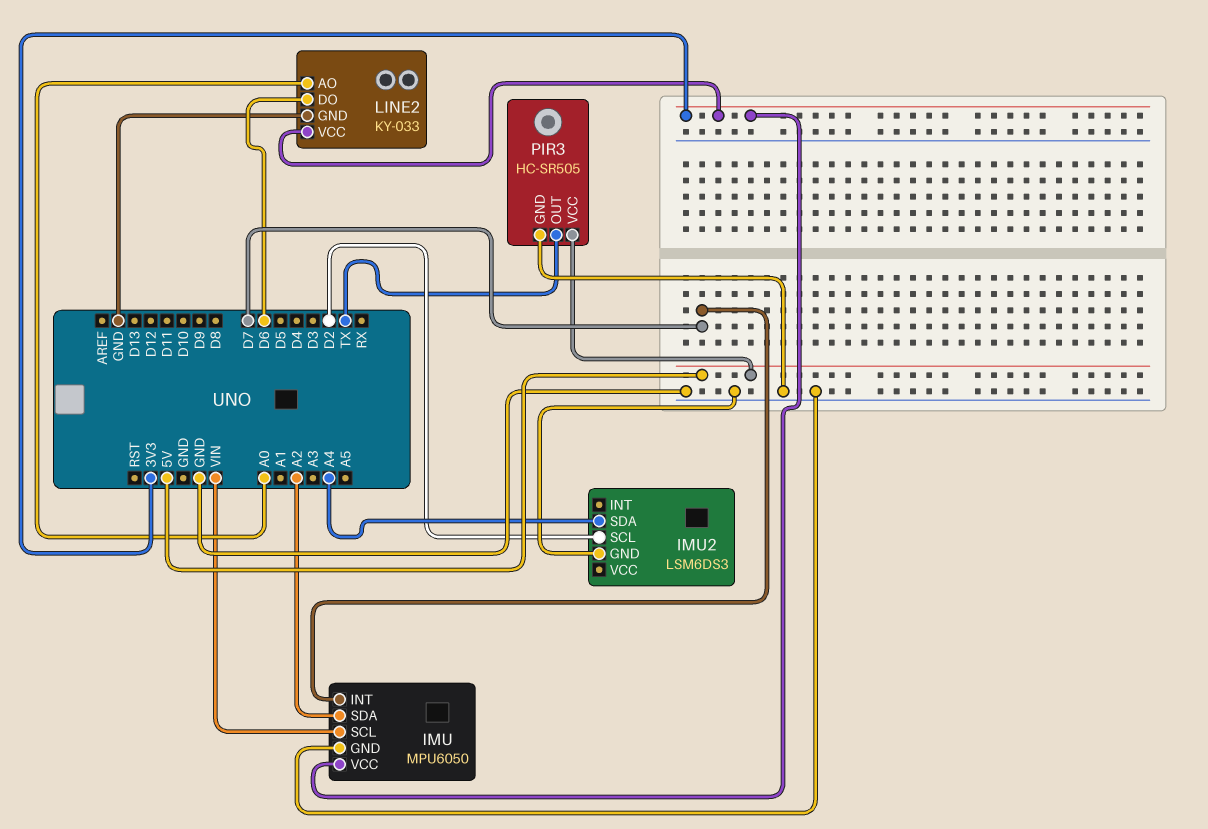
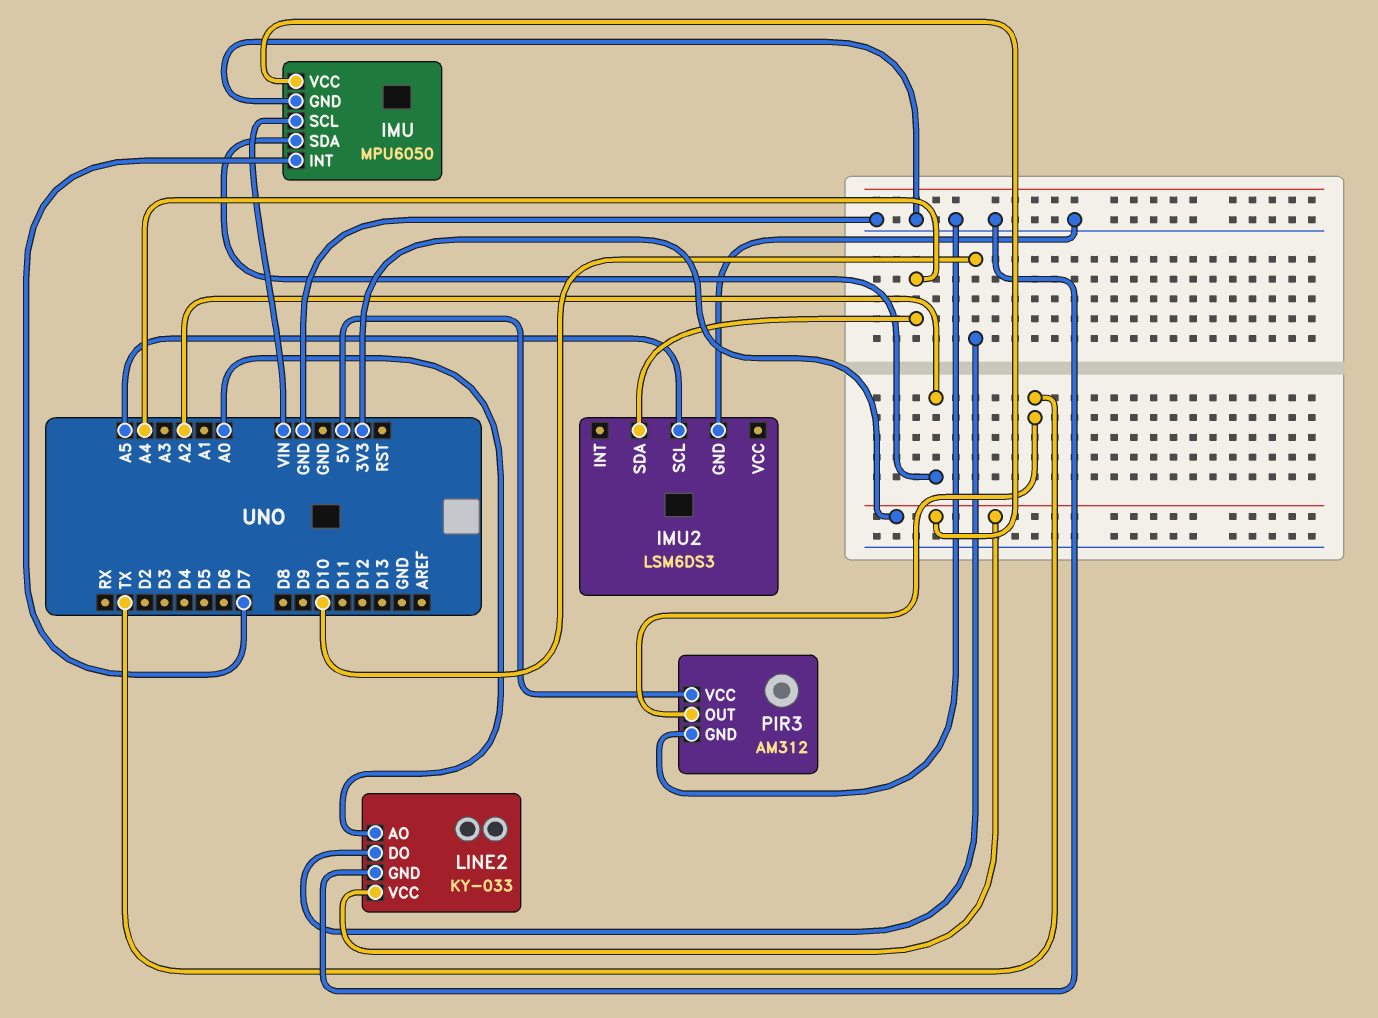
IMU2 pin SCL: D2 -> A5
LINE2 pin DO: D6 -> D10
PIR3: HC-SR505 -> AM312

